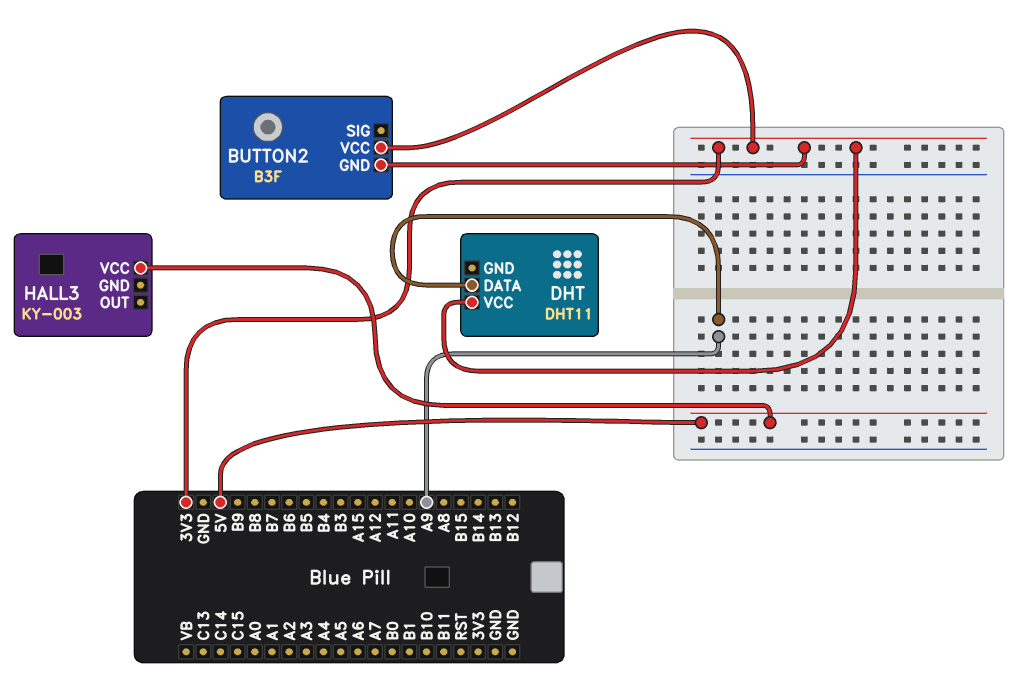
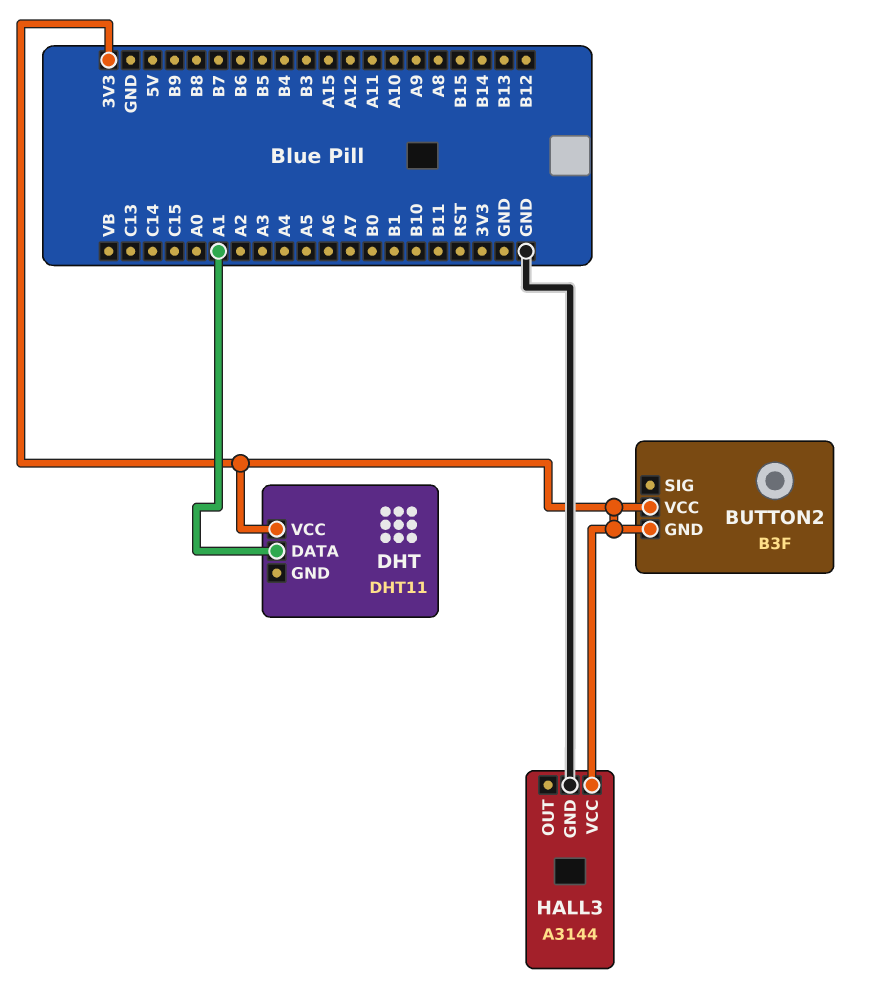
DHT pin DATA: A9 -> A1
HALL3: KY-003 -> A3144
HALL3 pin GND: none -> GND
HALL3 pin VCC: 5V -> 3V3

